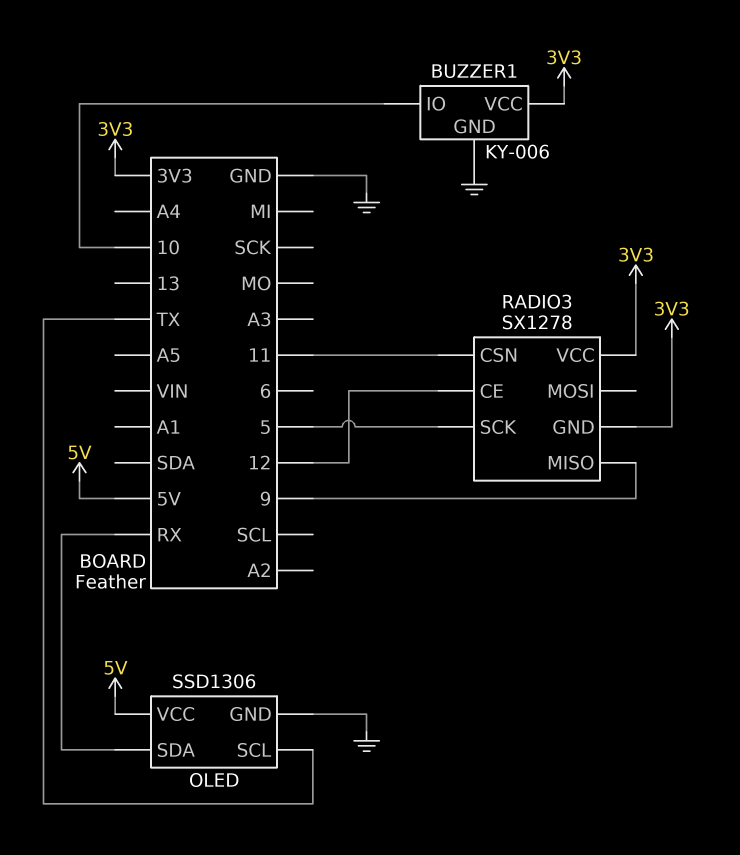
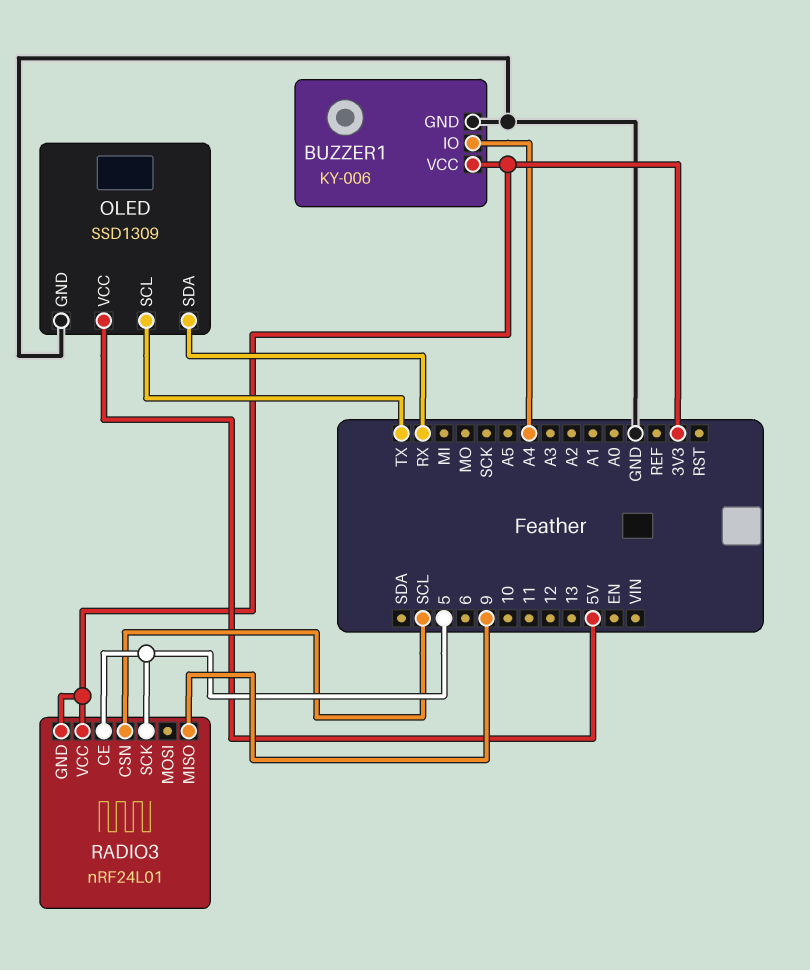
BUZZER1 pin IO: 10 -> A4
OLED: SSD1306 -> SSD1309
RADIO3: SX1278 -> nRF24L01
RADIO3 pin CE: 12 -> 5
RADIO3 pin CSN: 11 -> SCL

